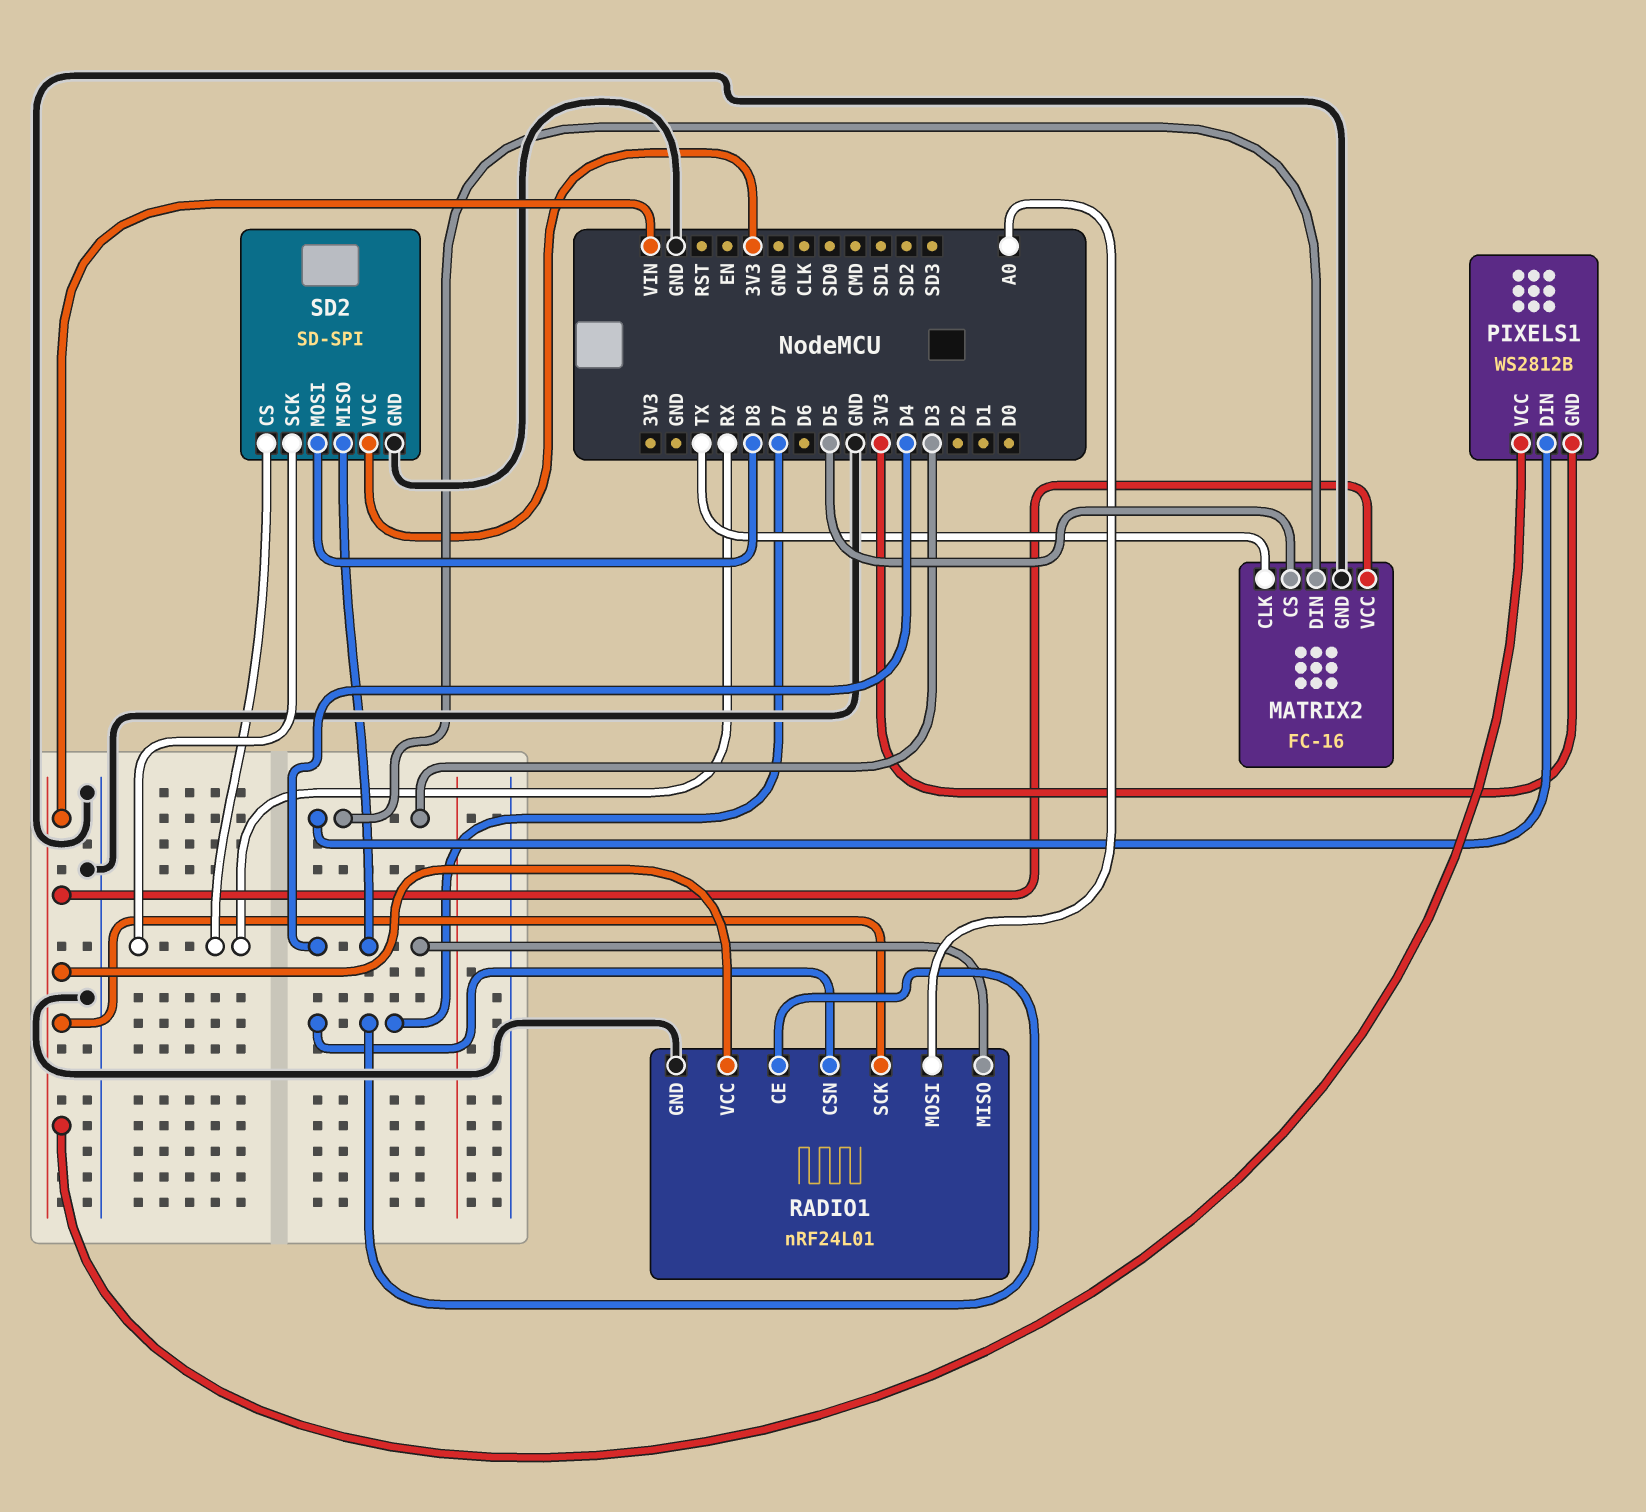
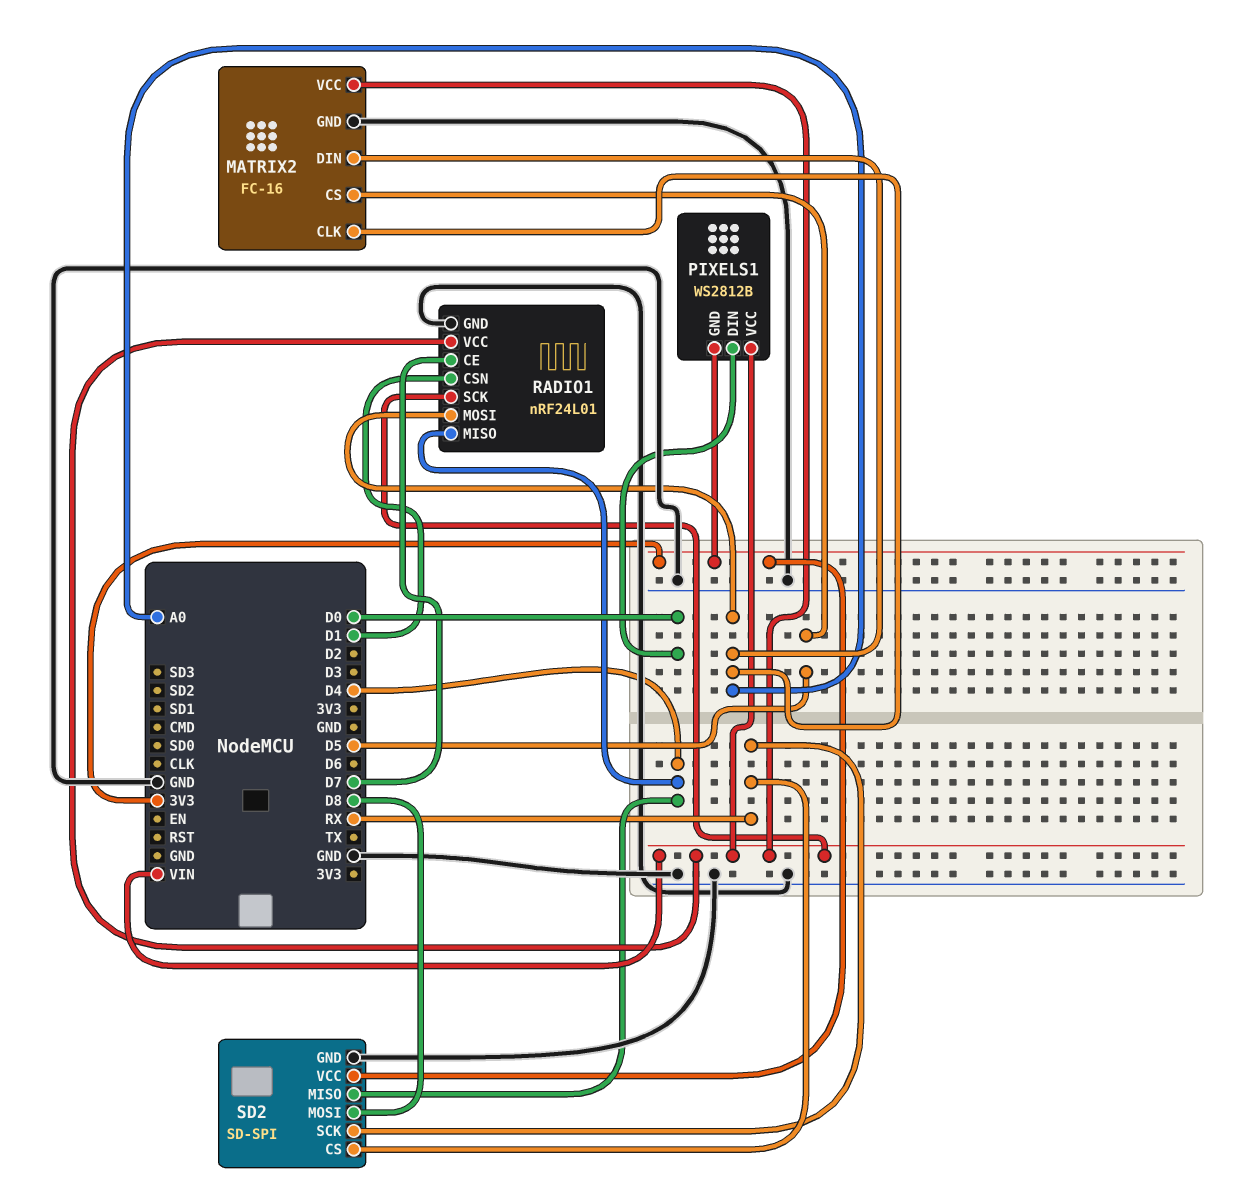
MATRIX2 pin CLK: TX -> A0
MATRIX2 pin DIN: D3 -> A0
PIXELS1 pin DIN: D3 -> D0
RADIO1 pin CSN: D7 -> D1

